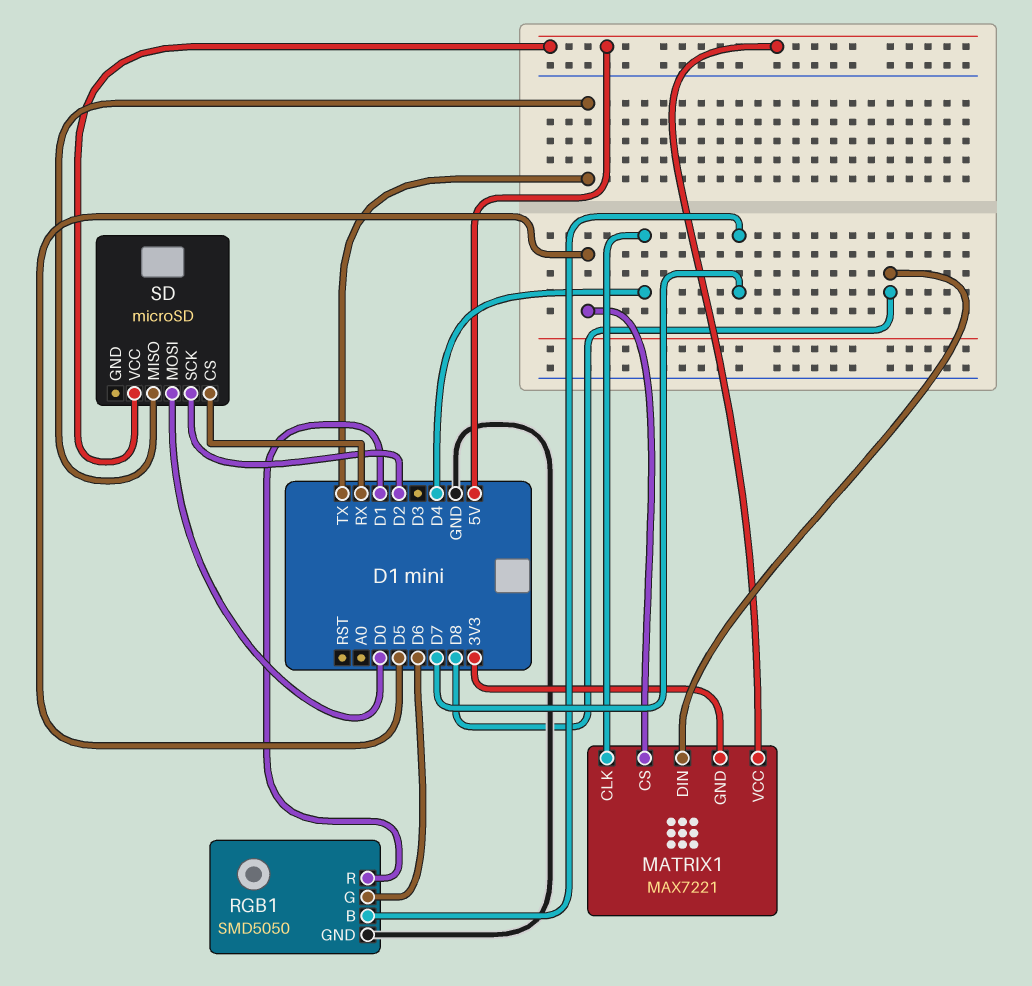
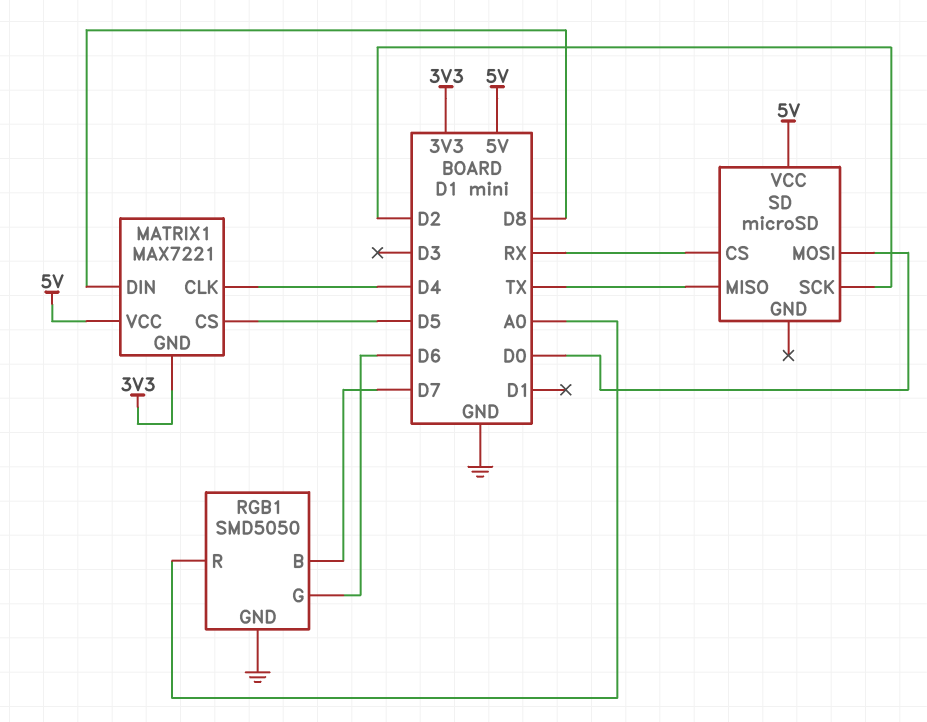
RGB1 pin R: D1 -> A0

